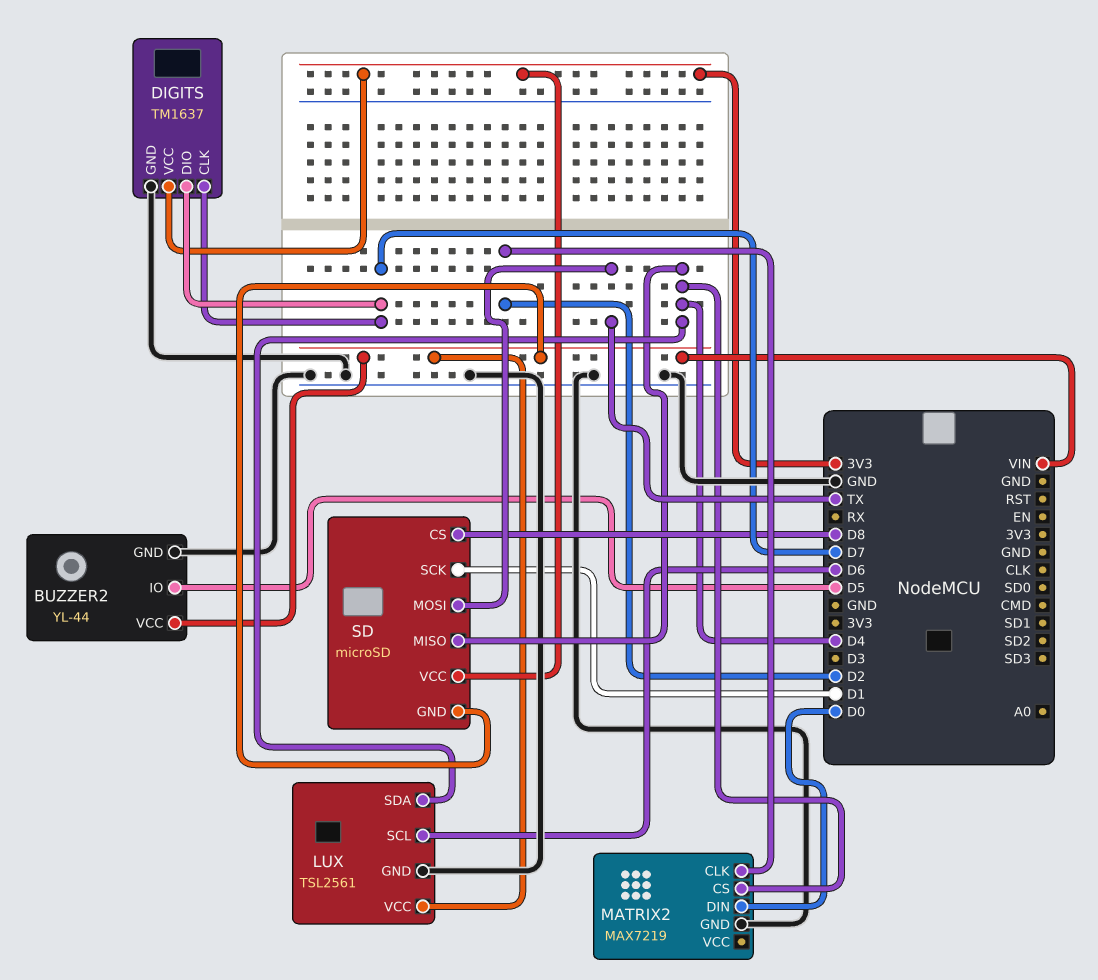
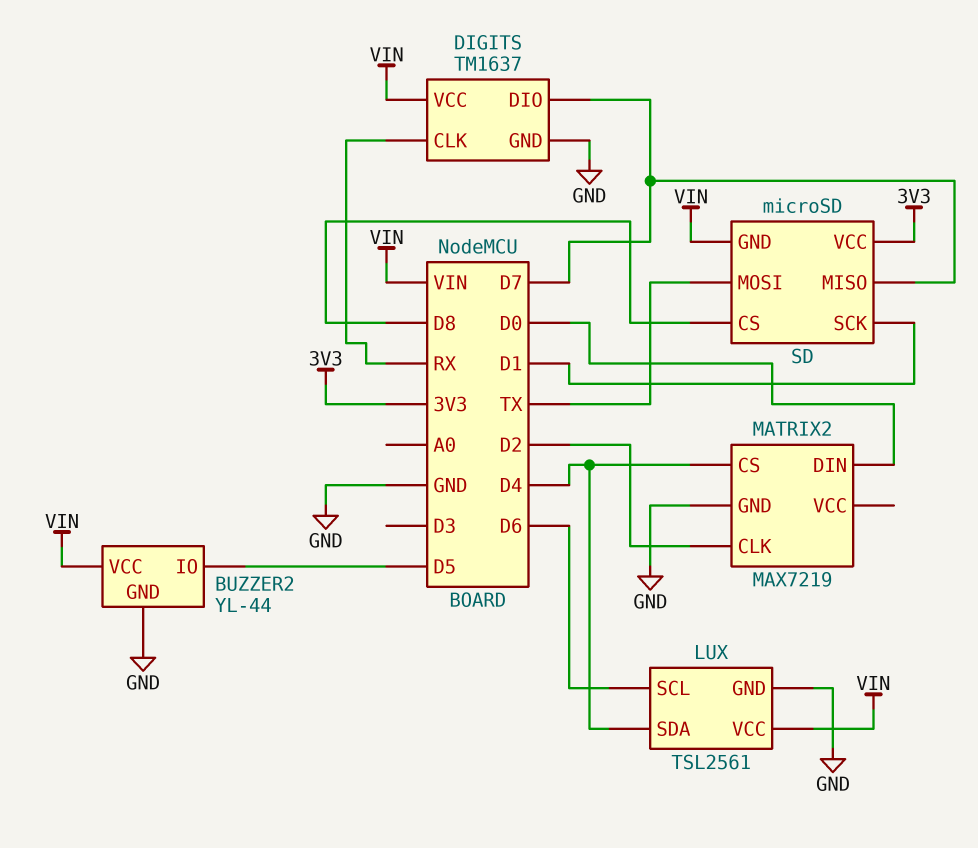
DIGITS pin CLK: D7 -> RX
DIGITS pin VCC: 3V3 -> VIN
SD pin MISO: D4 -> D7

